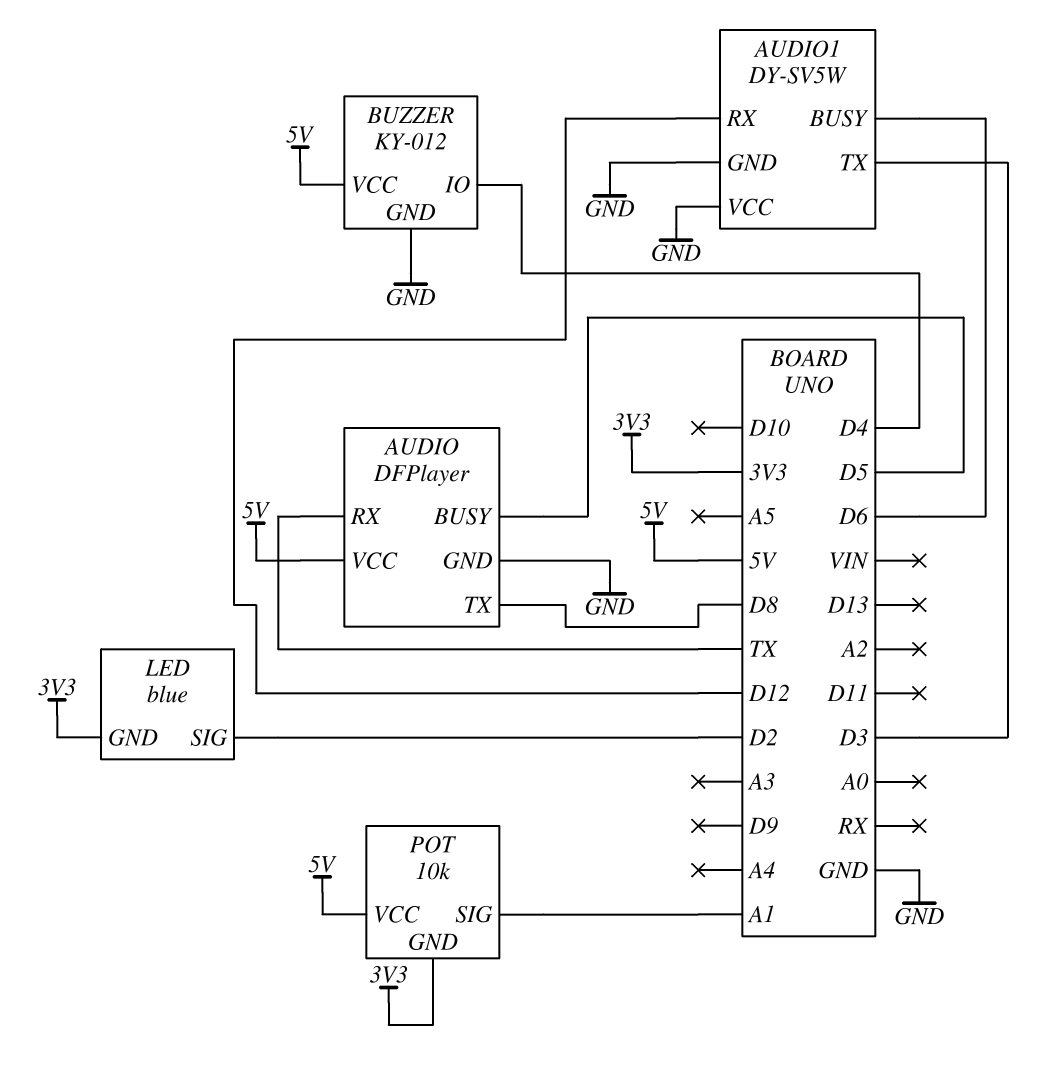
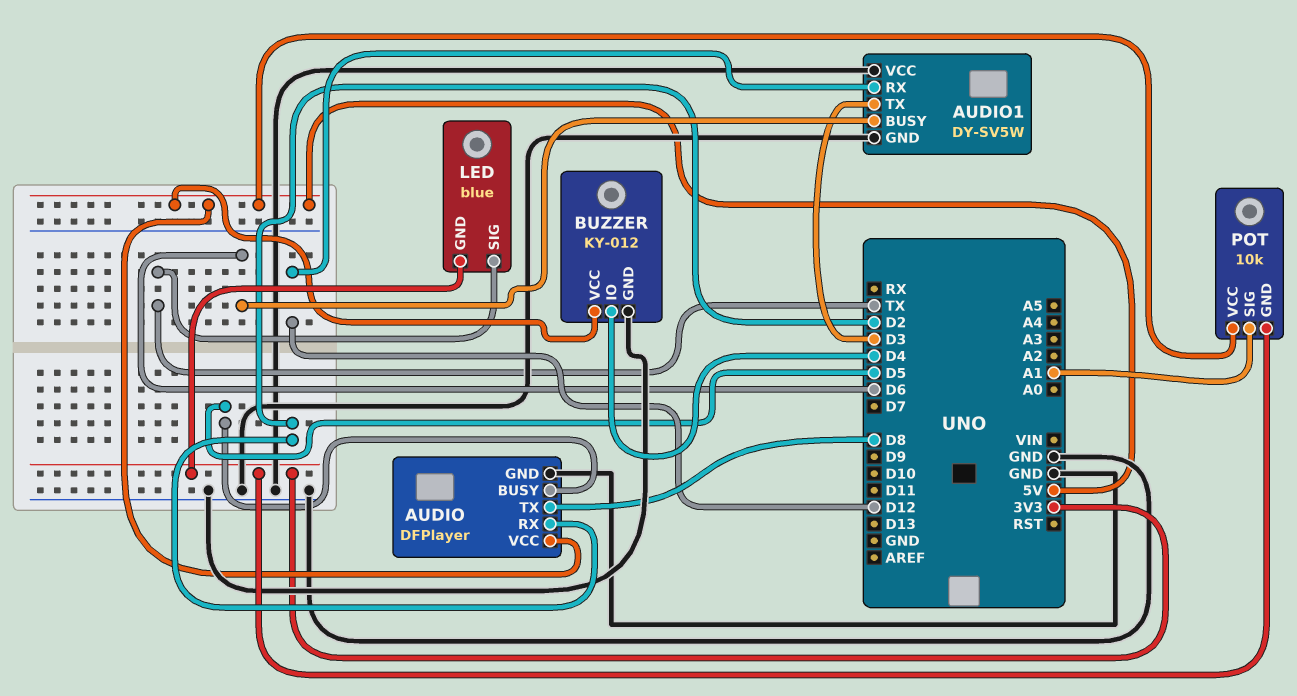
AUDIO pin RX: TX -> D2
LED pin SIG: D2 -> TX

